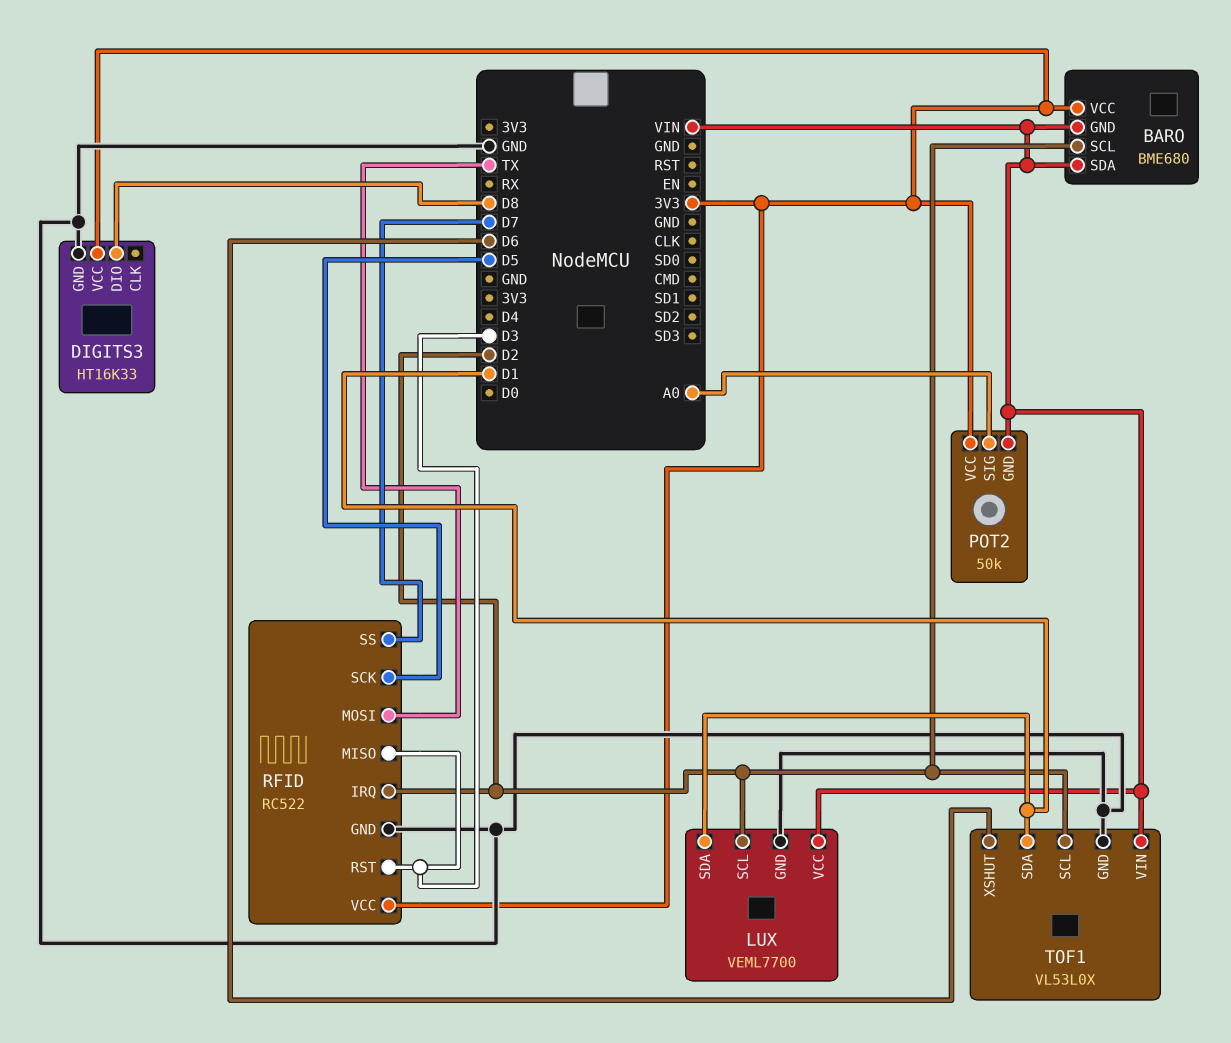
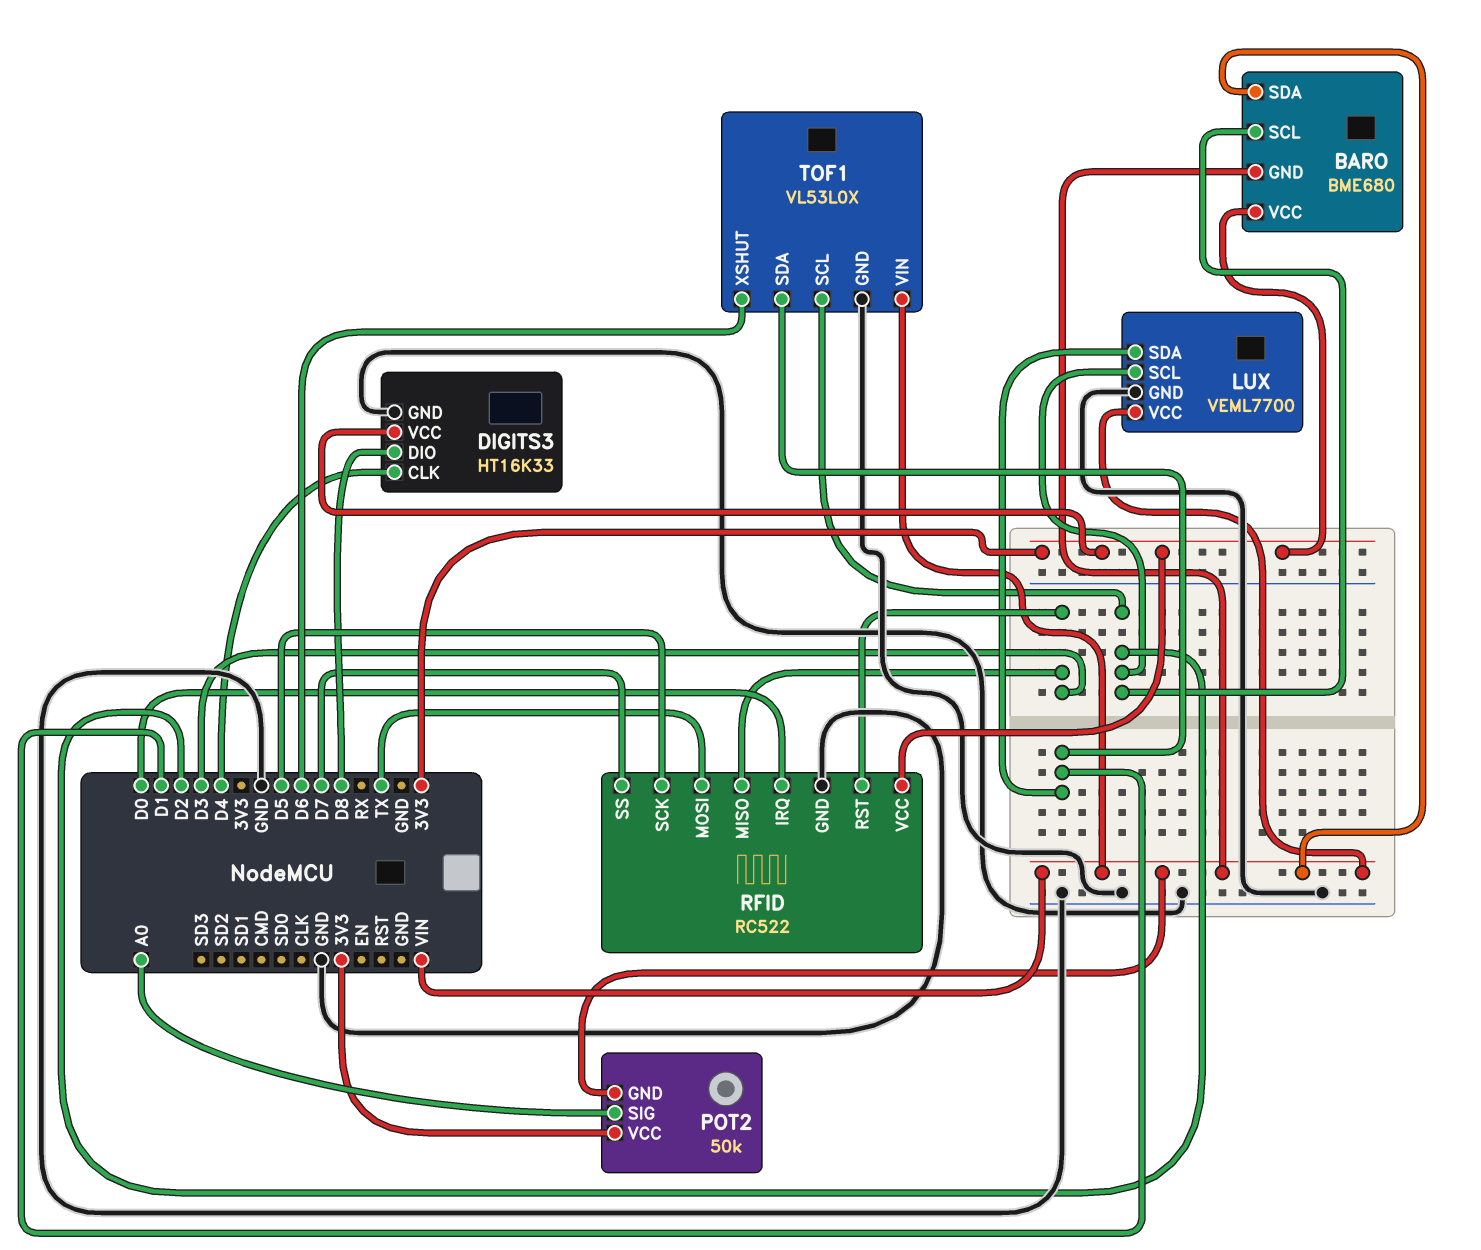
DIGITS3 pin CLK: none -> D4
RFID pin IRQ: D2 -> D0

